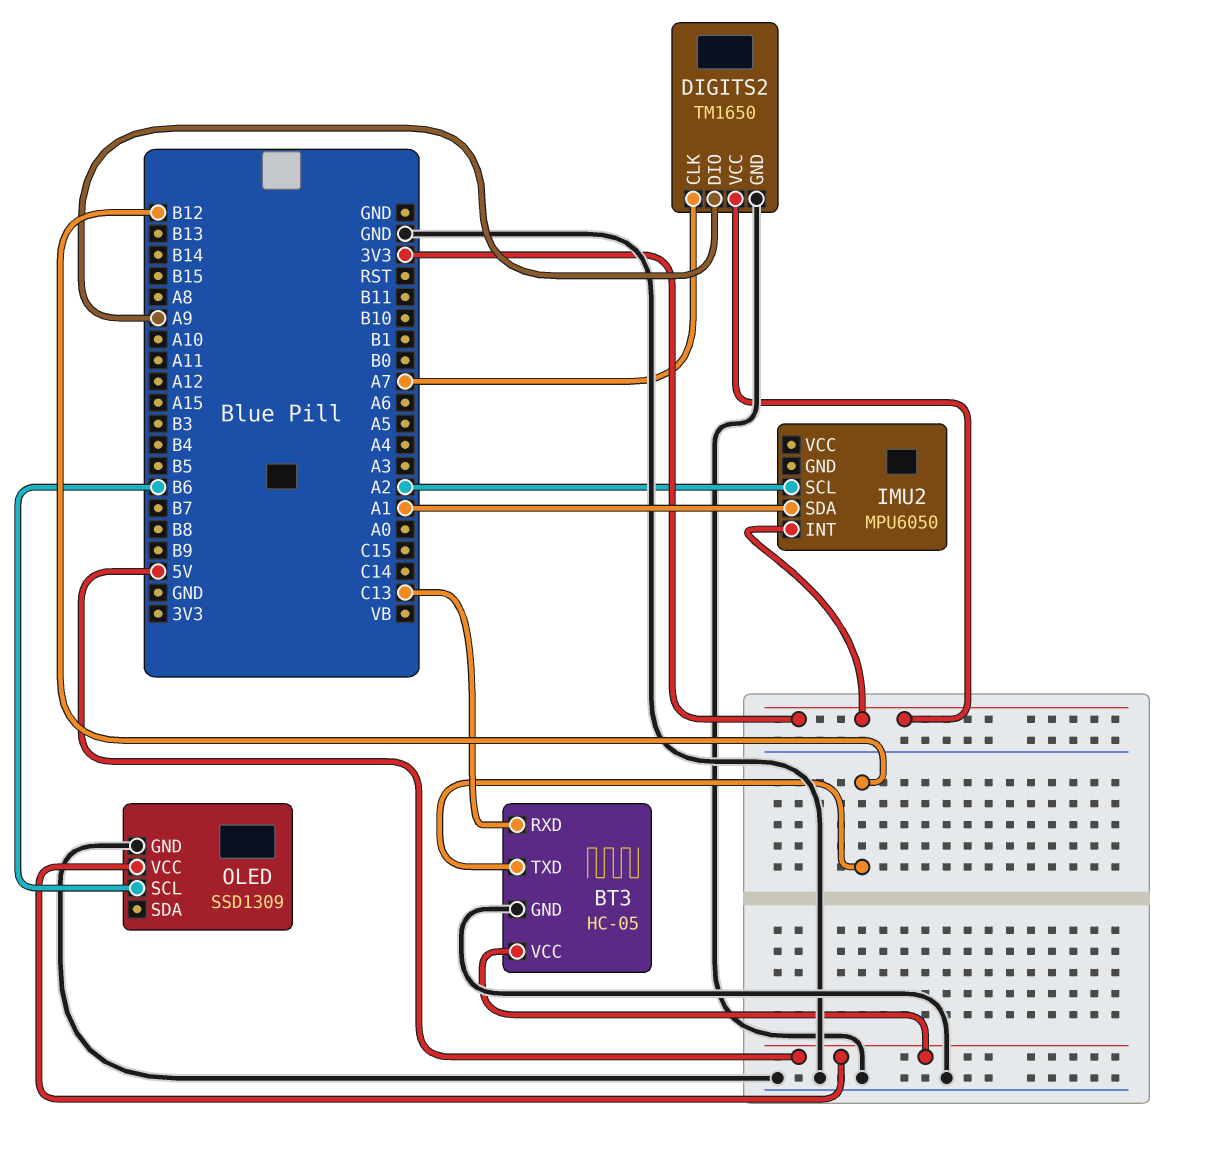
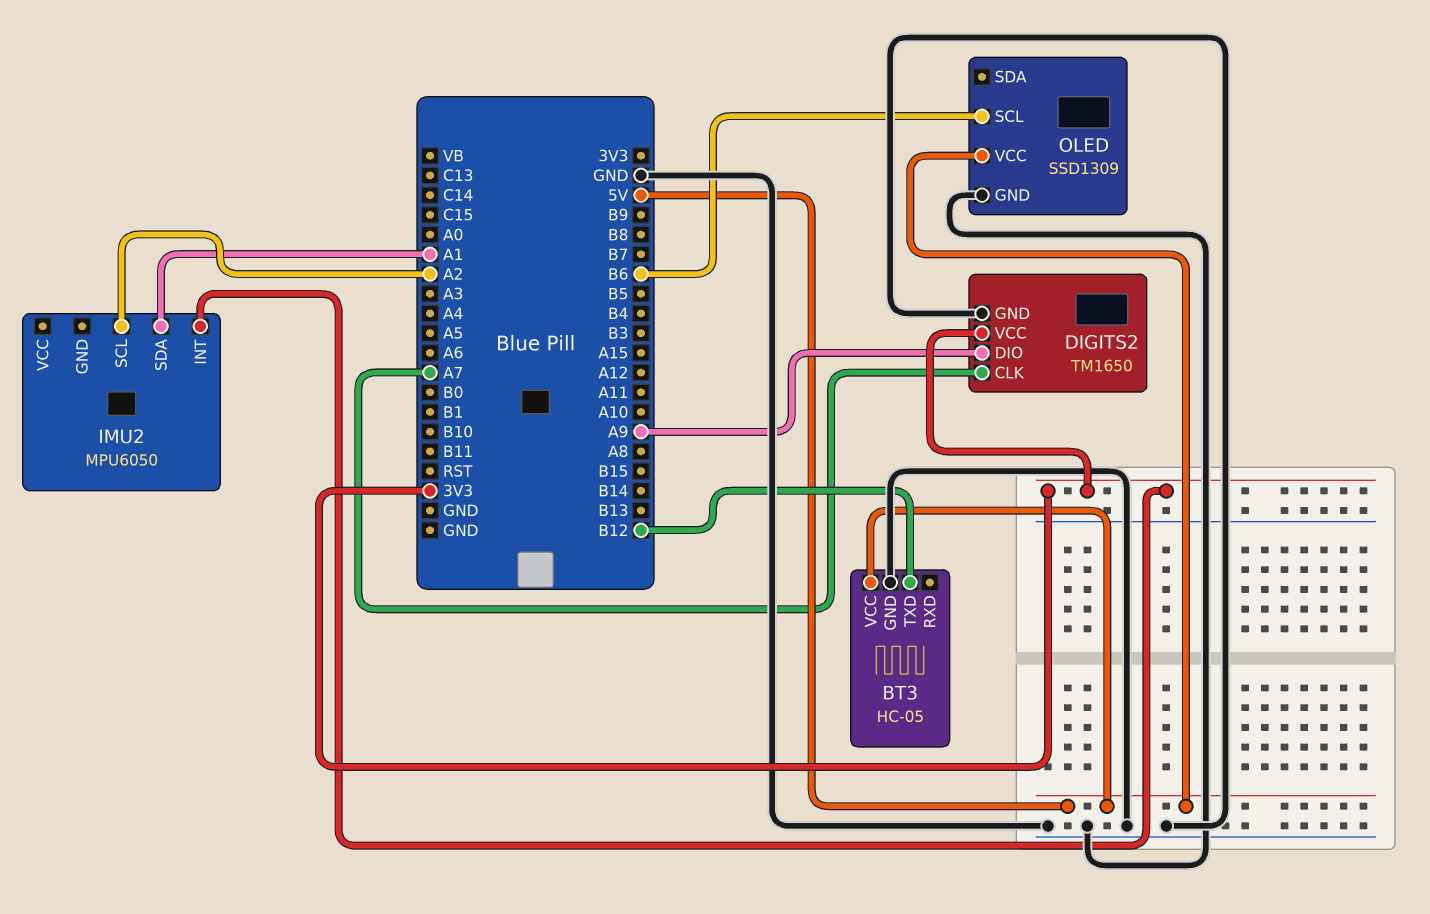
BT3 pin RXD: C13 -> none

